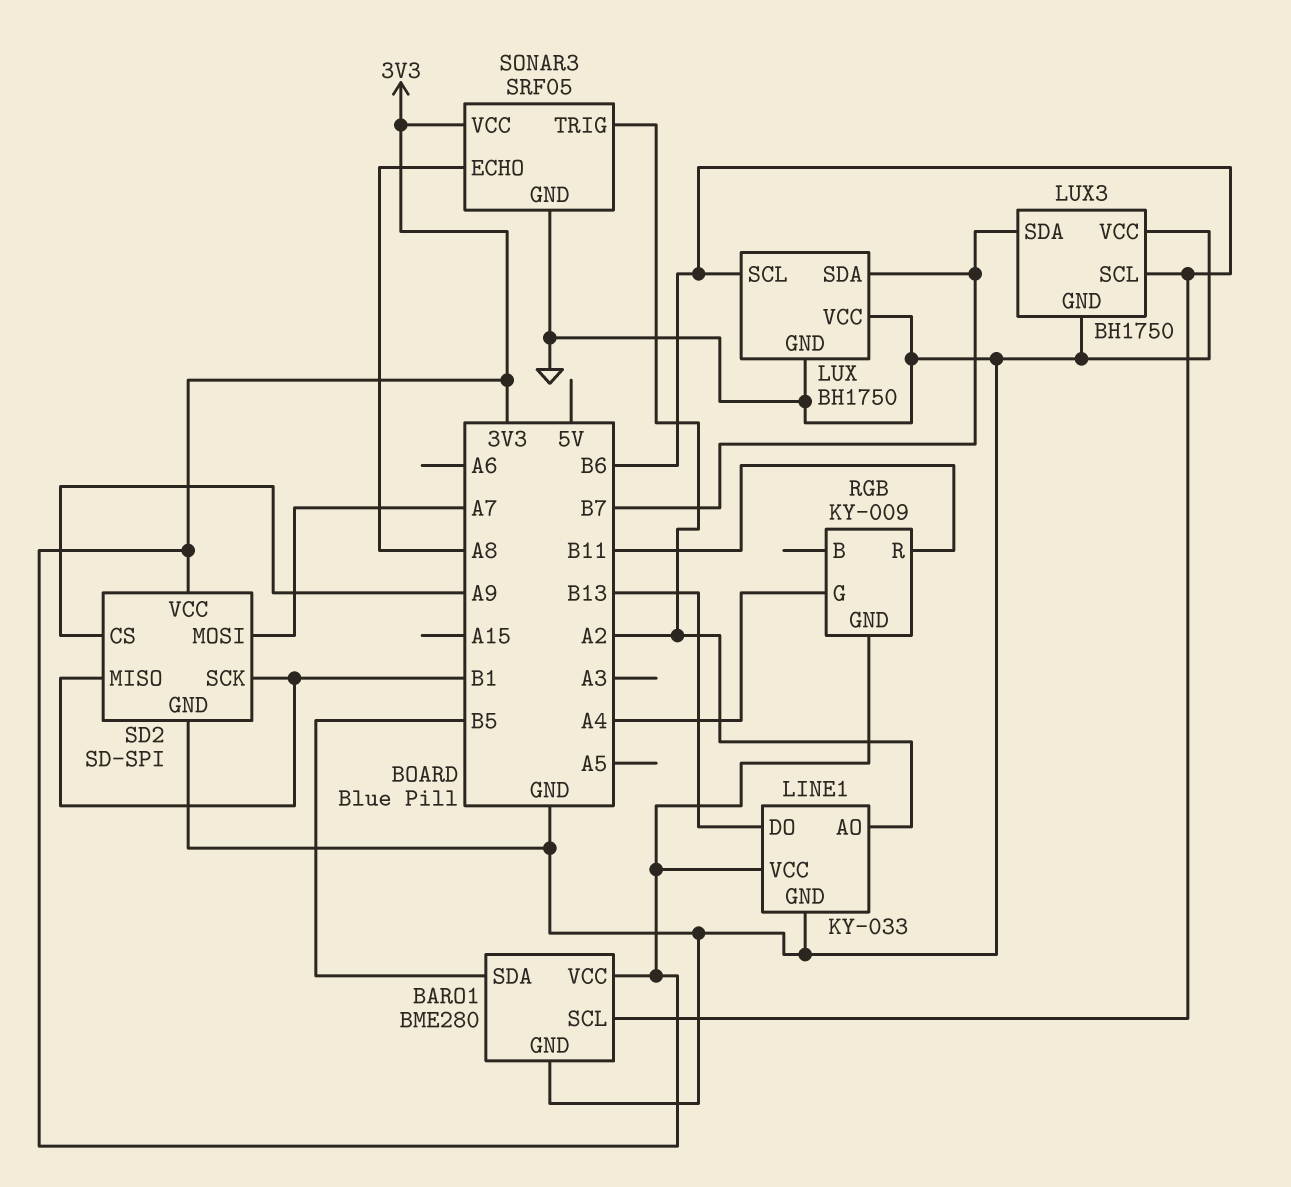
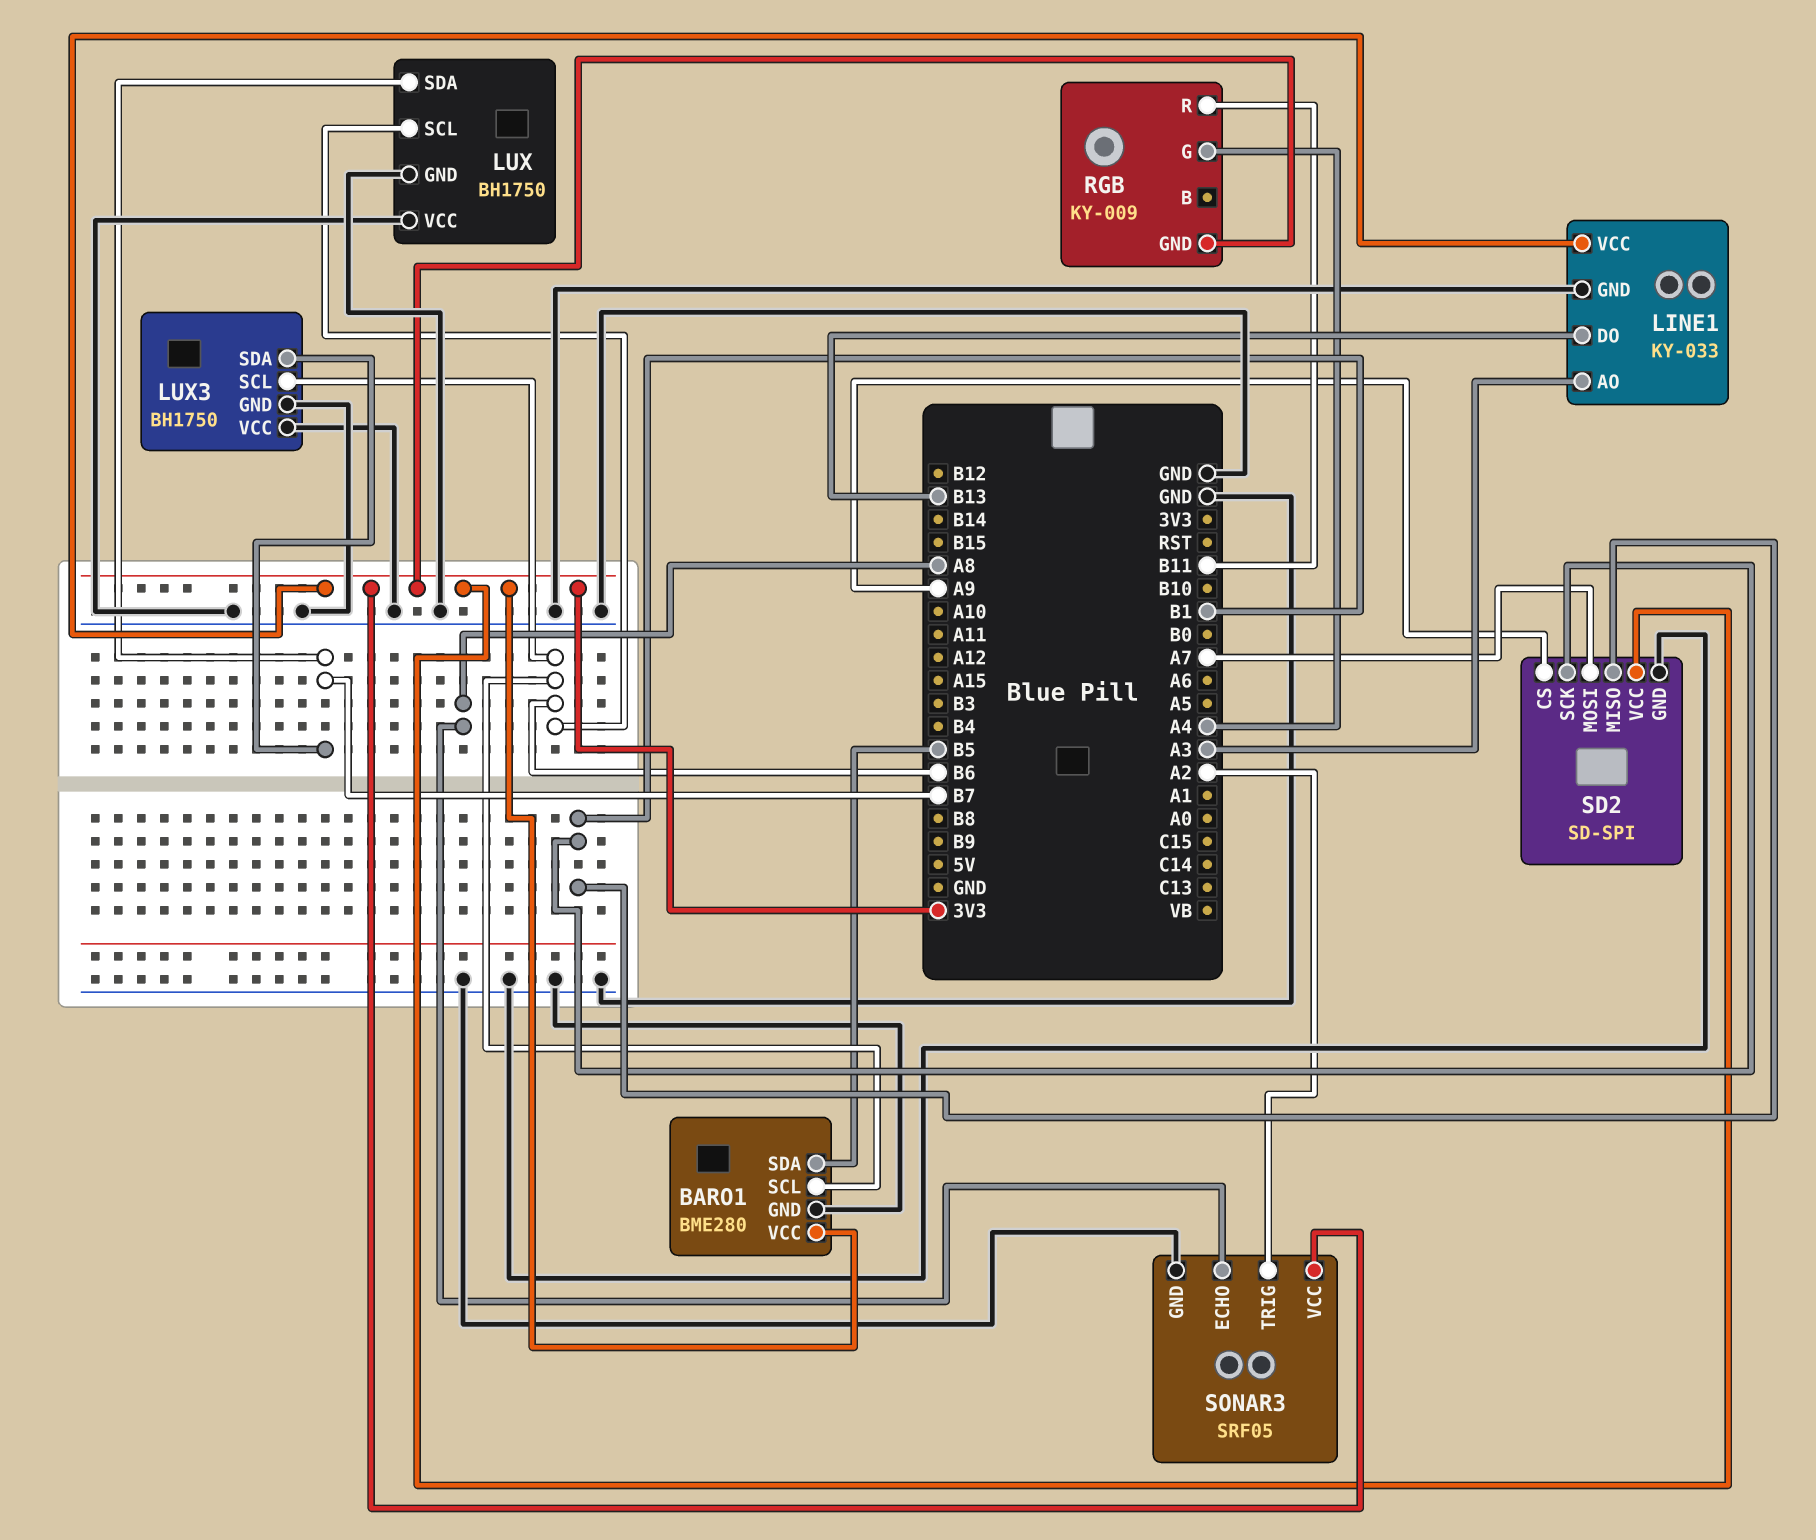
LINE1 pin AO: A2 -> A3

